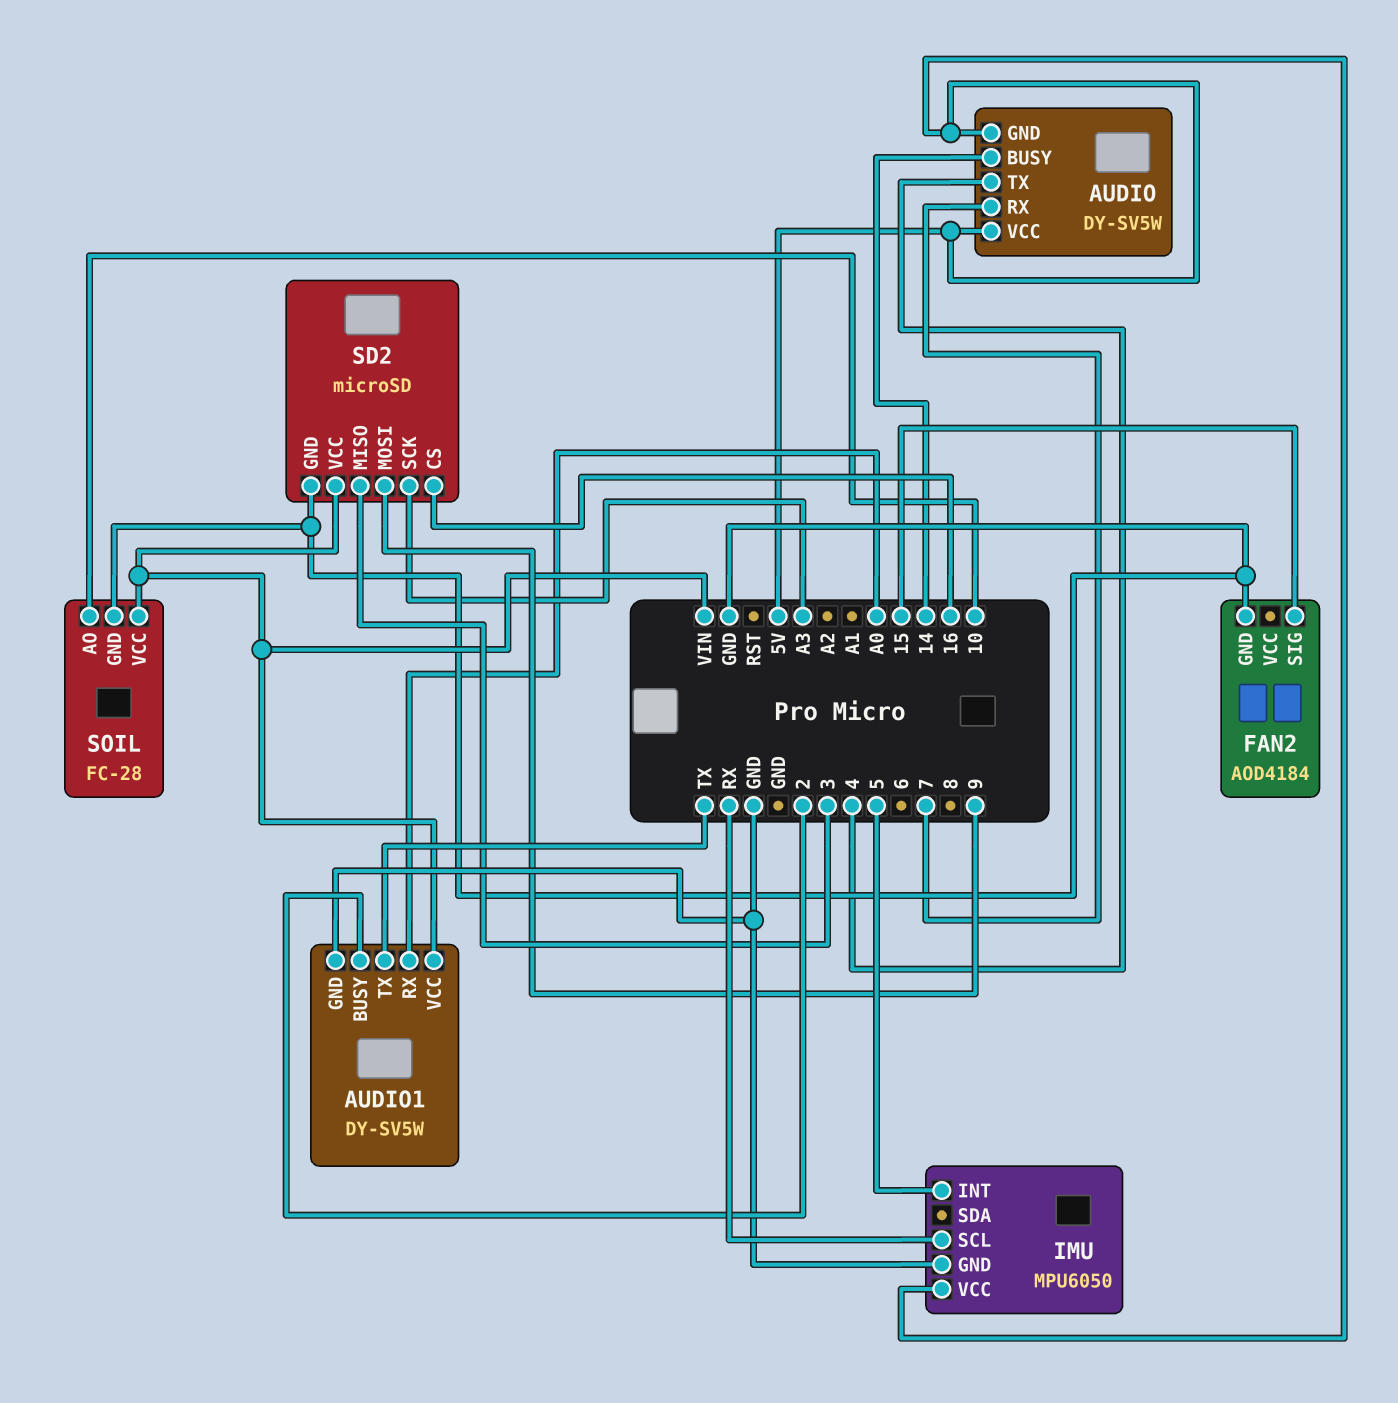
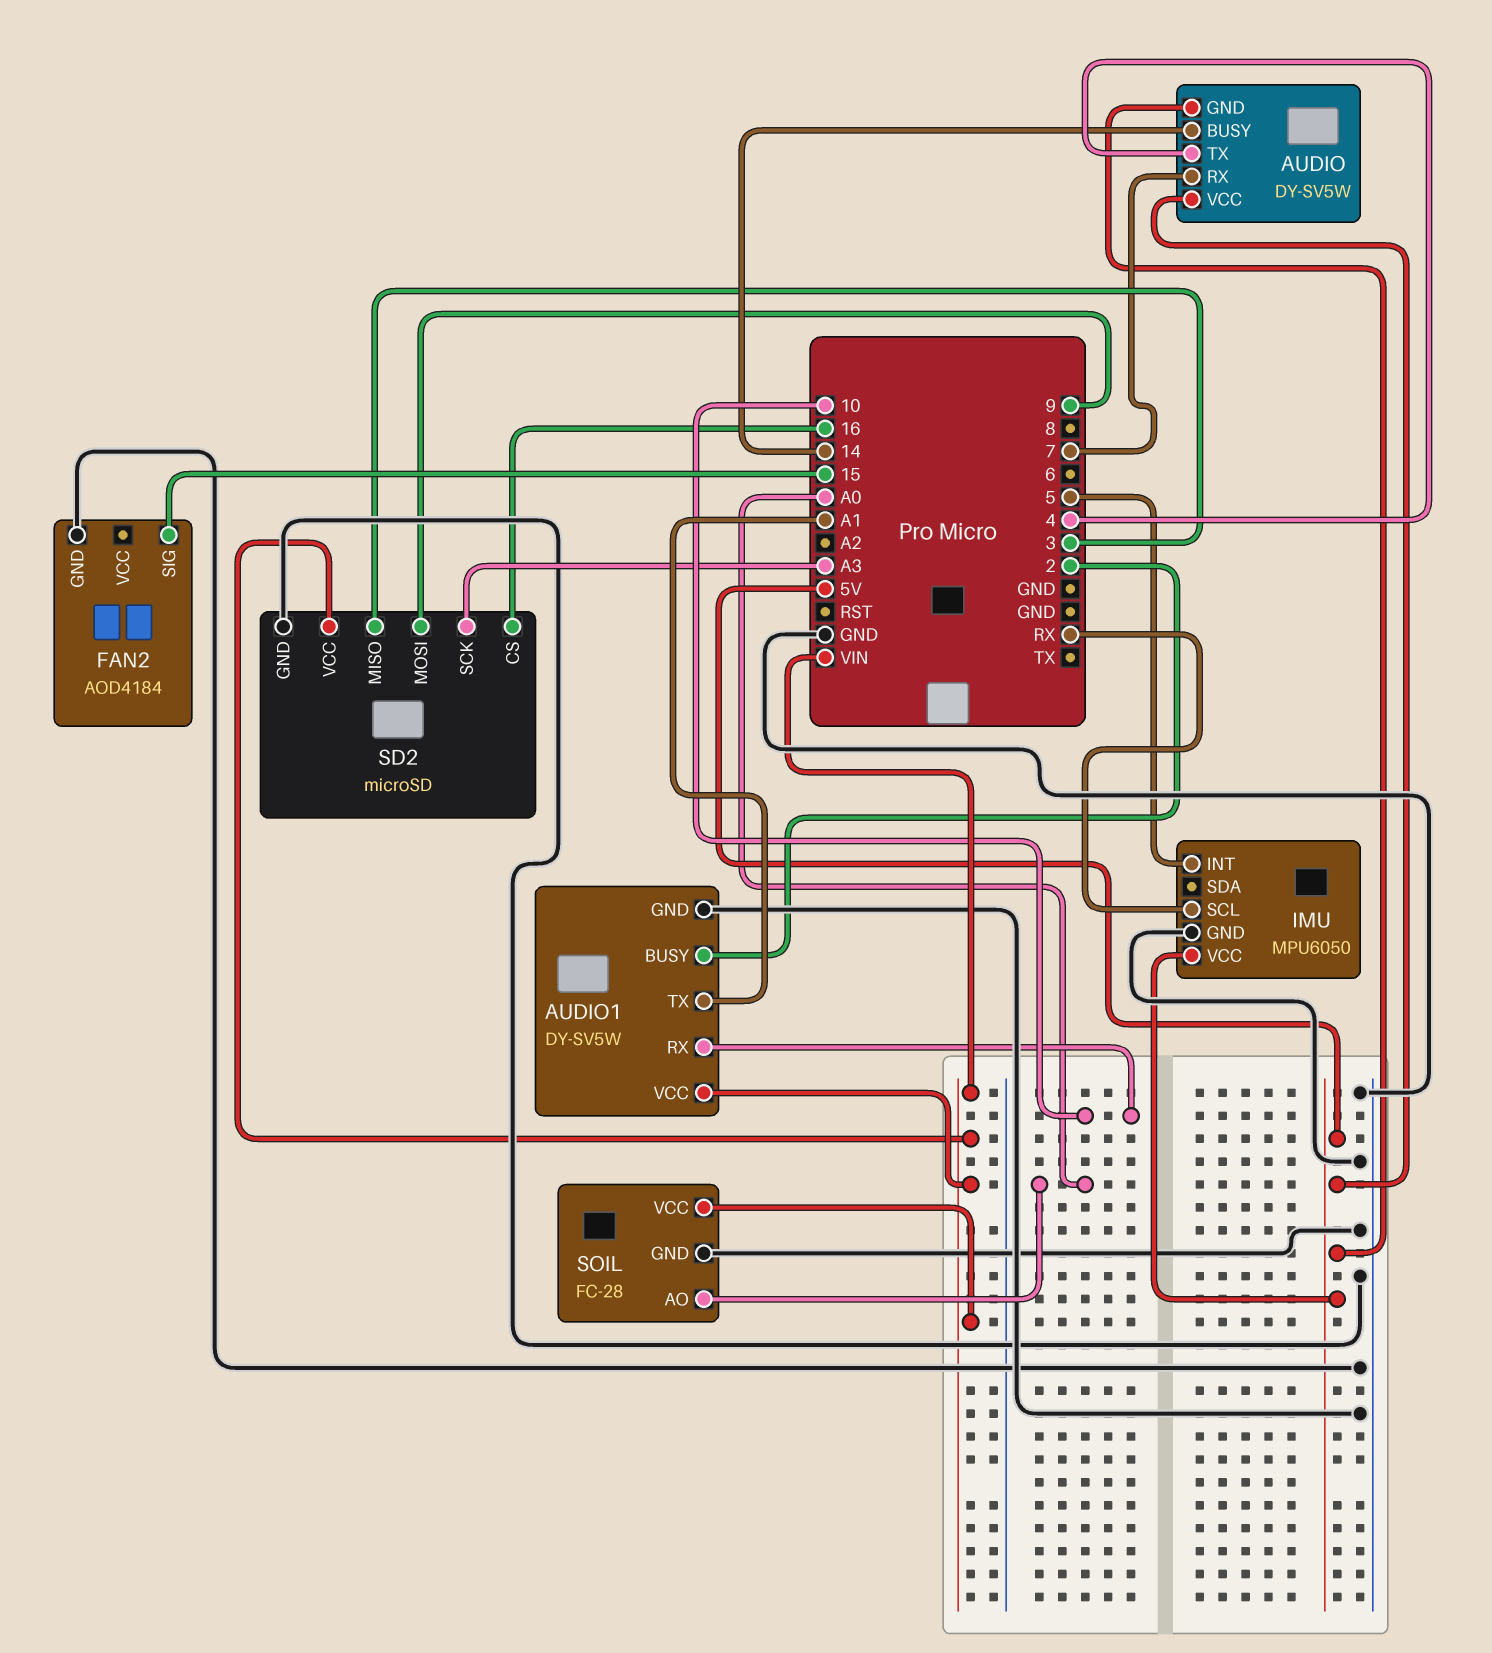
AUDIO1 pin RX: A0 -> 10
AUDIO1 pin TX: TX -> A1
SOIL pin AO: 10 -> A0

